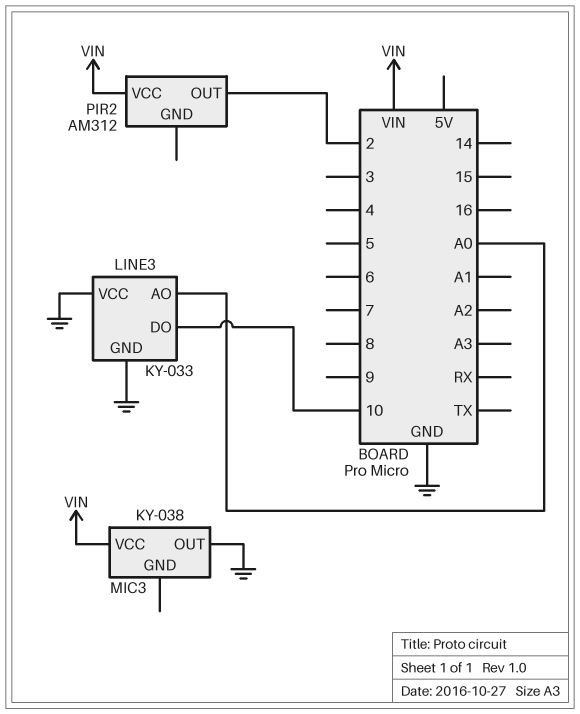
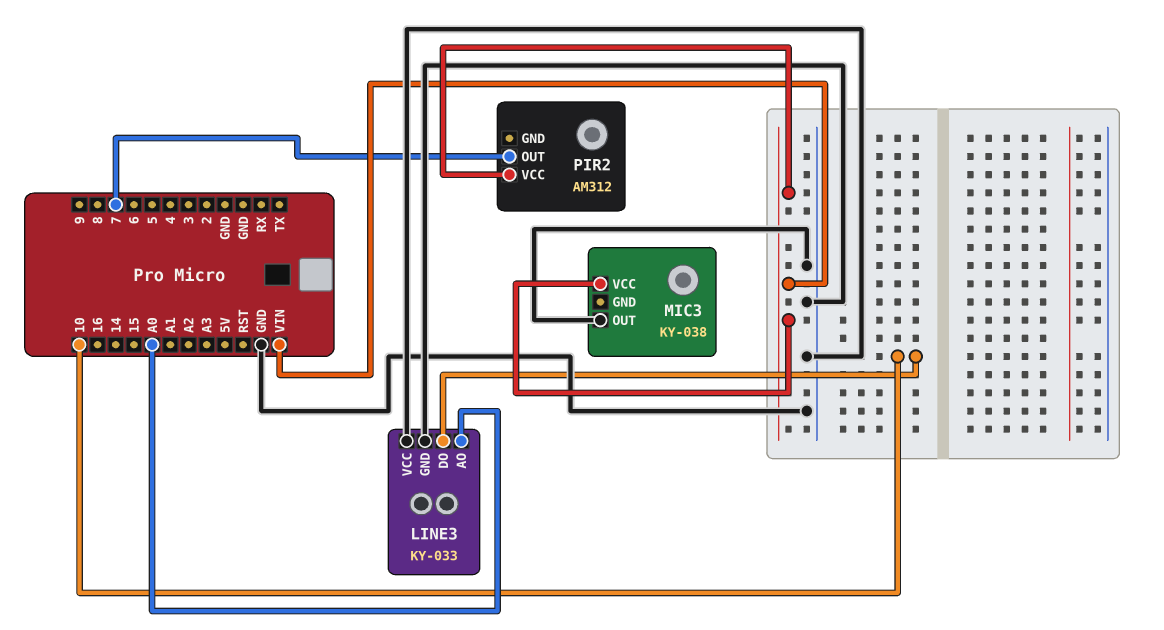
PIR2 pin OUT: 2 -> 7

